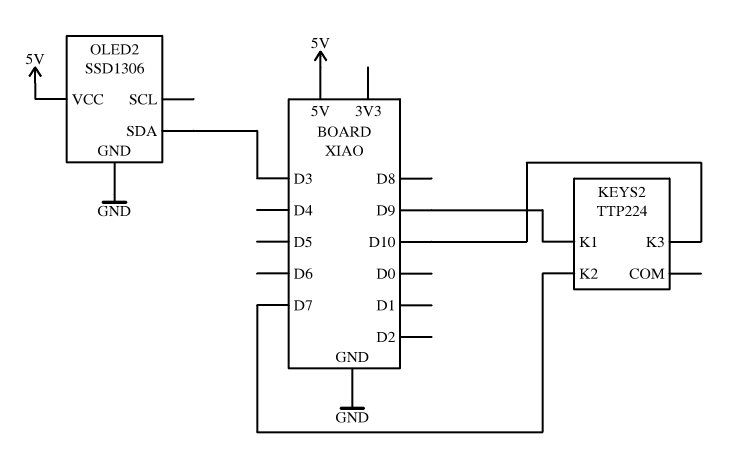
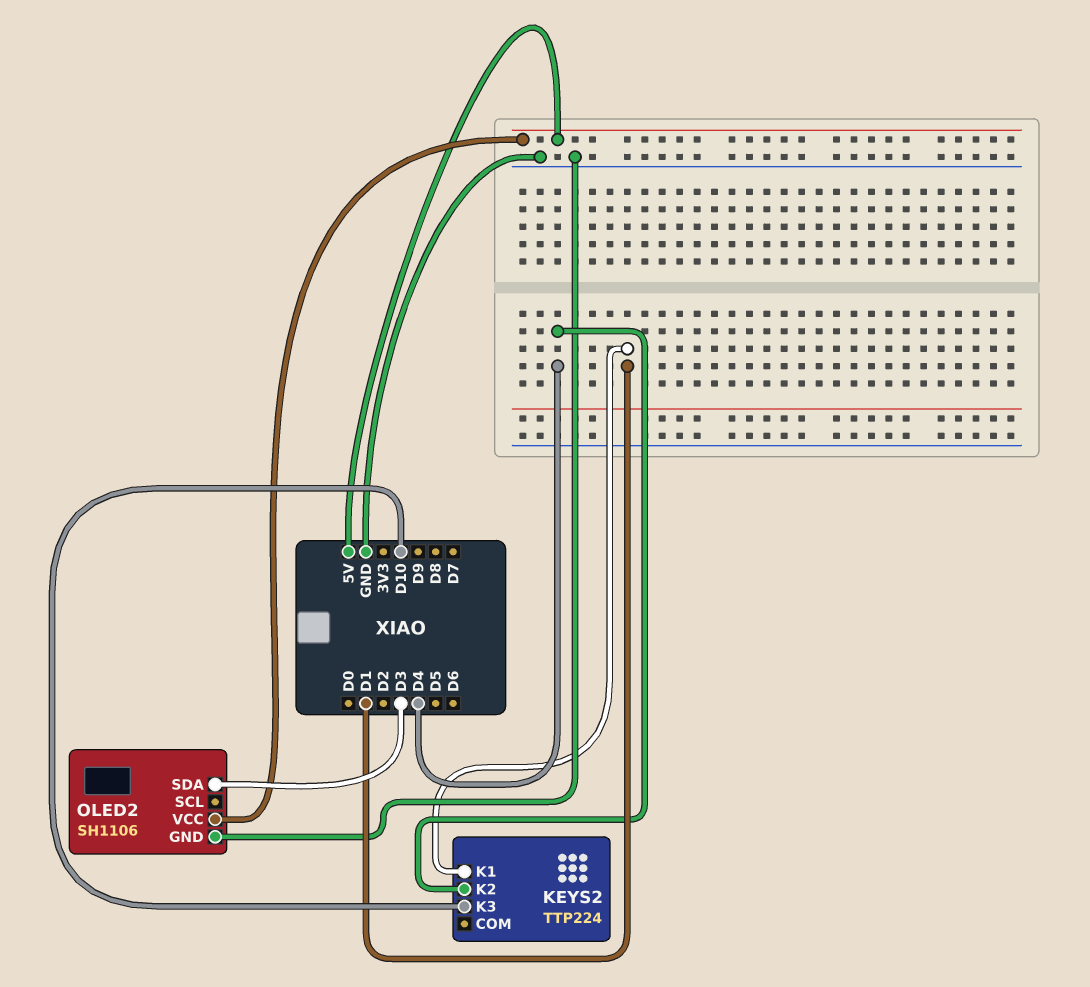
KEYS2 pin K1: D9 -> D1
KEYS2 pin K2: D7 -> D4
OLED2: SSD1306 -> SH1106

